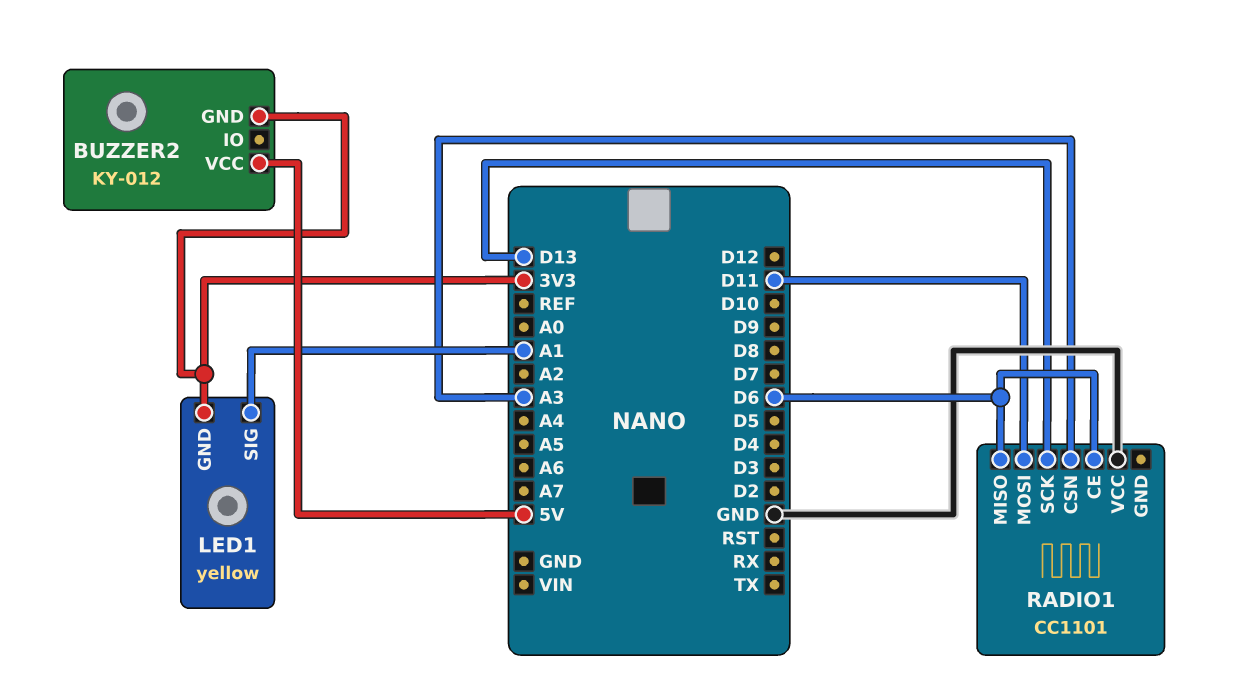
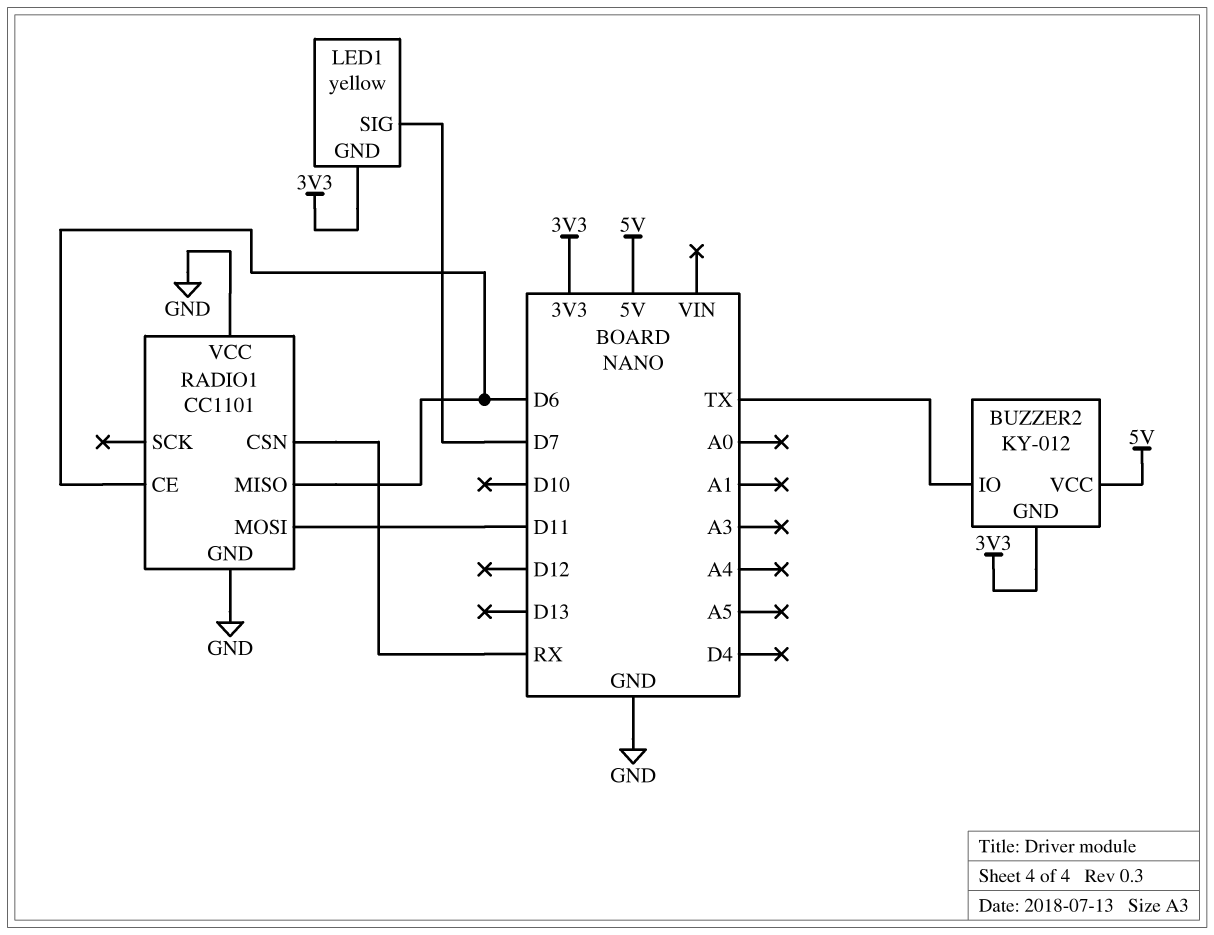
BUZZER2 pin IO: none -> TX
LED1 pin SIG: A1 -> D7
RADIO1 pin CSN: A3 -> RX
RADIO1 pin GND: none -> GND
RADIO1 pin SCK: D13 -> none

